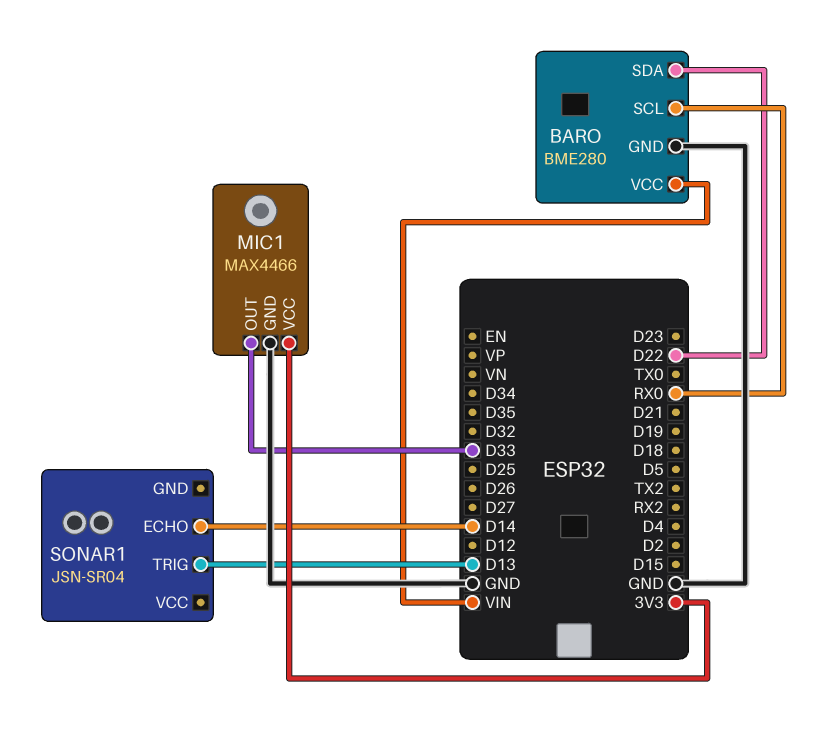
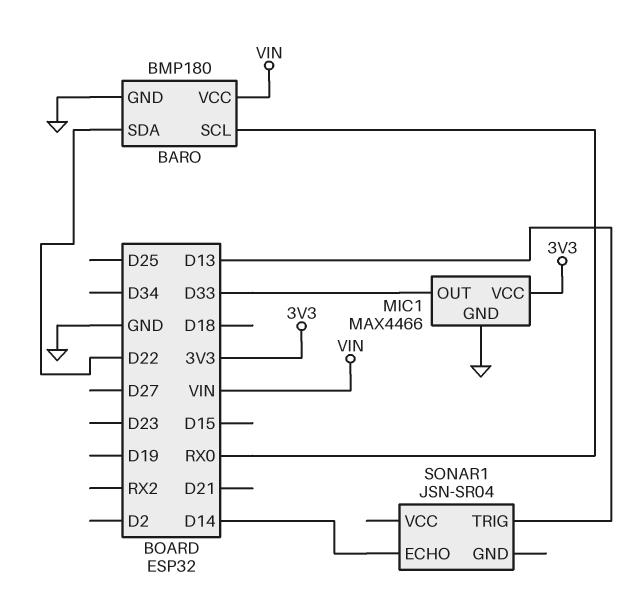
BARO: BME280 -> BMP180

